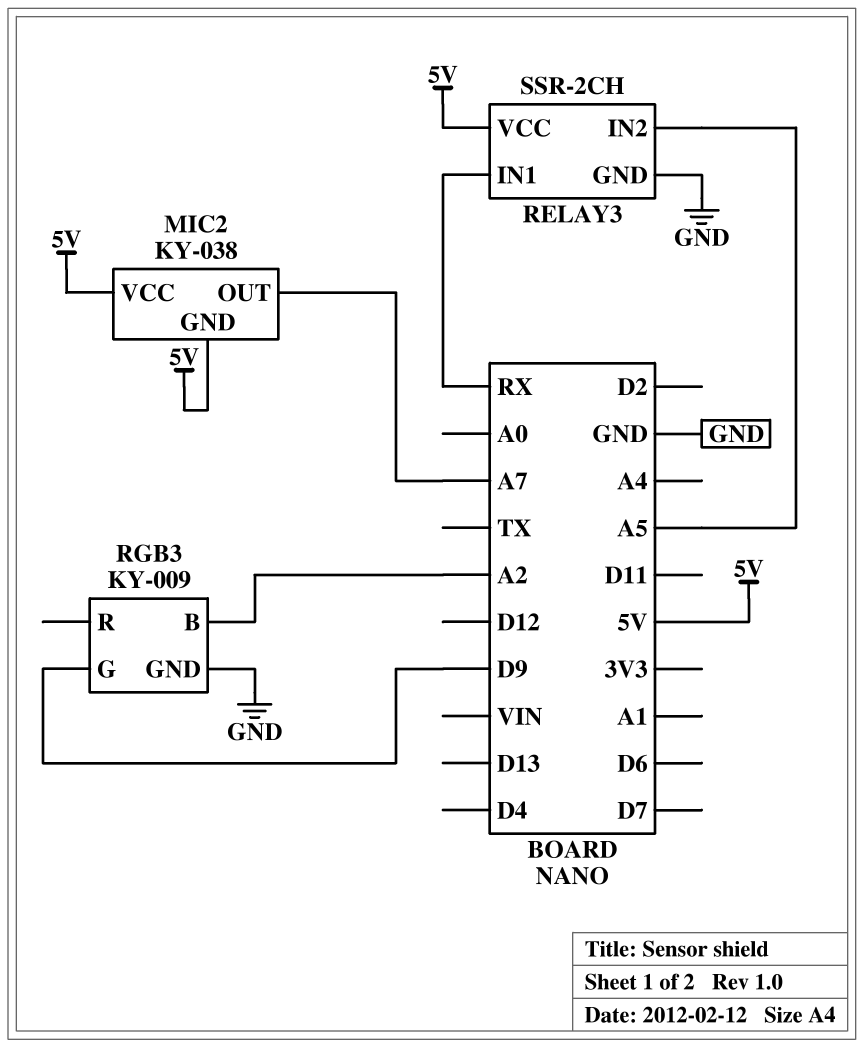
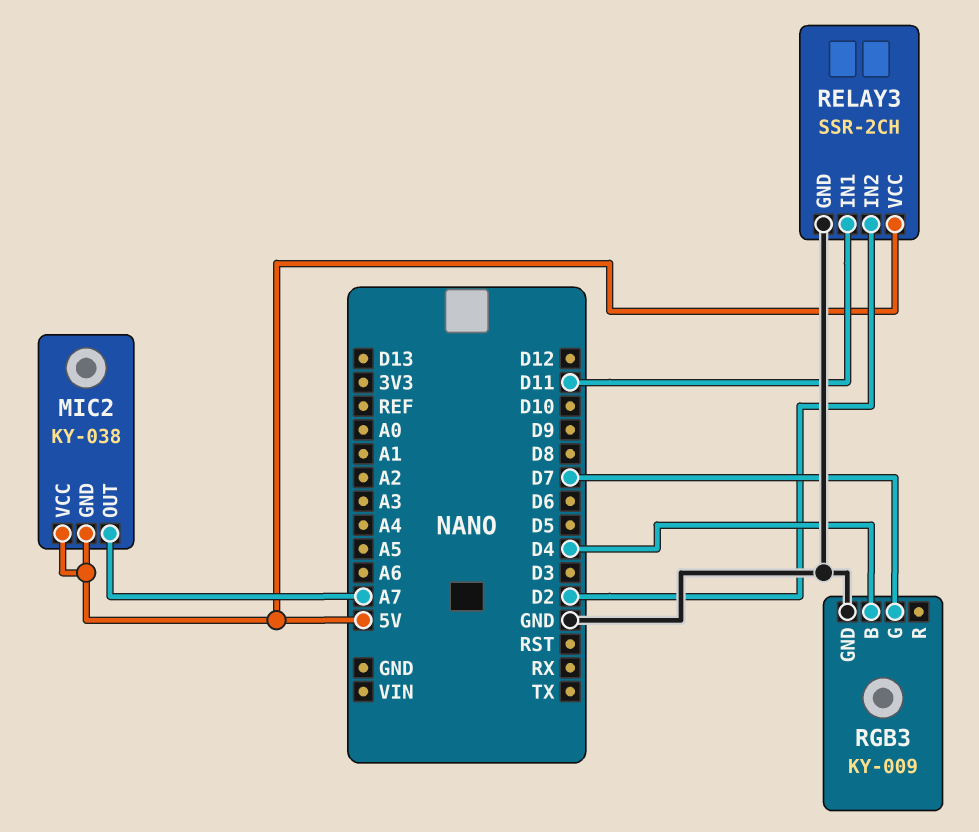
RELAY3 pin IN1: RX -> D11
RELAY3 pin IN2: A5 -> D2
RGB3 pin B: A2 -> D4
RGB3 pin G: D9 -> D7

